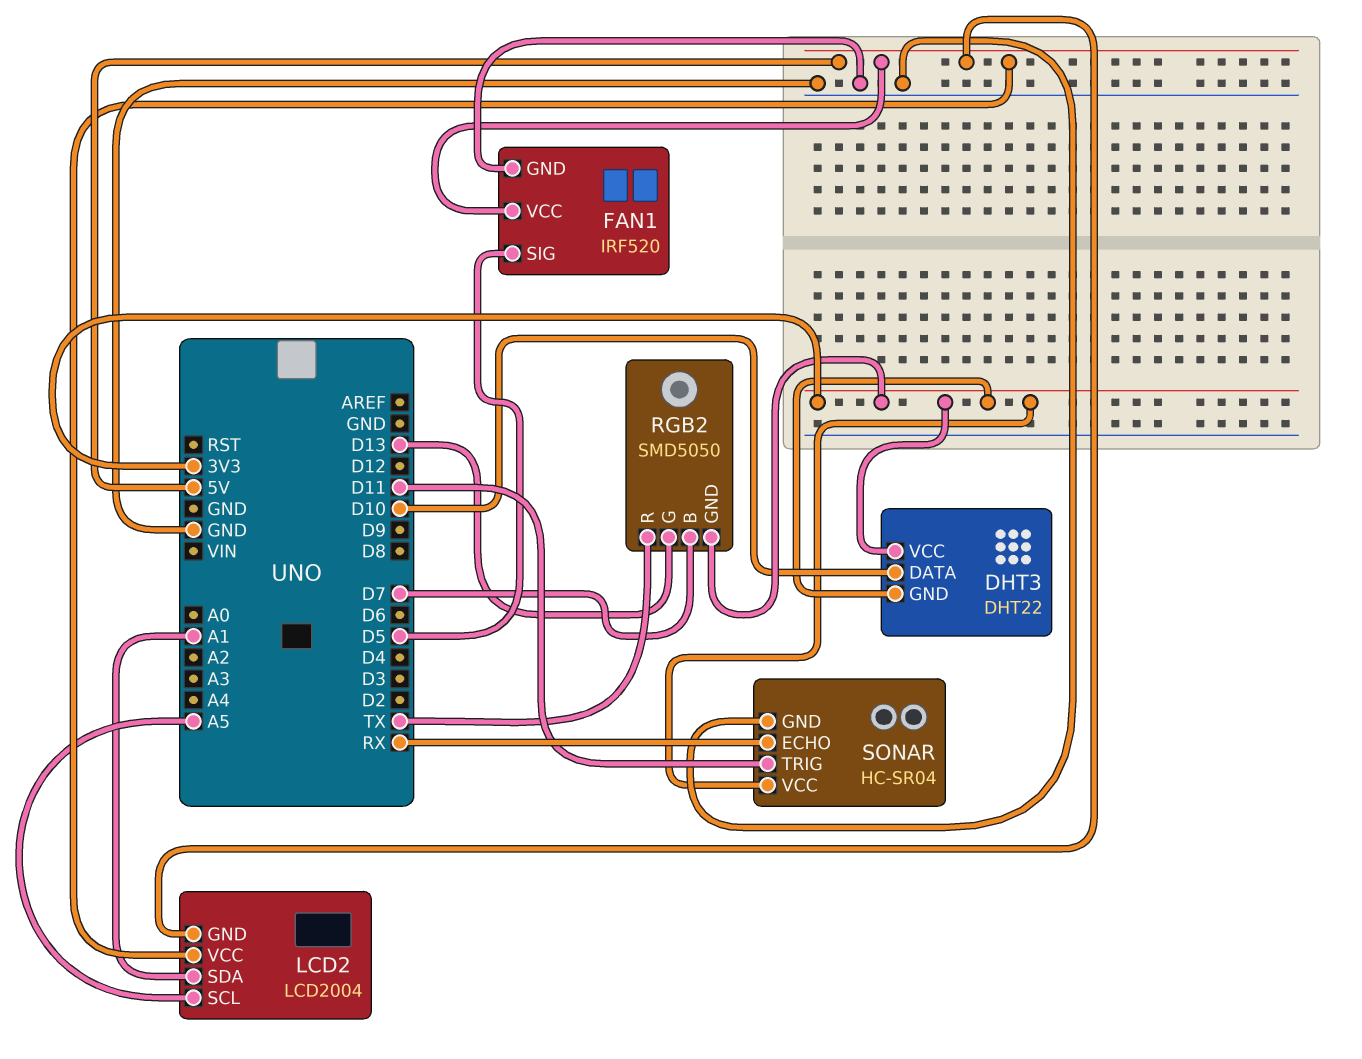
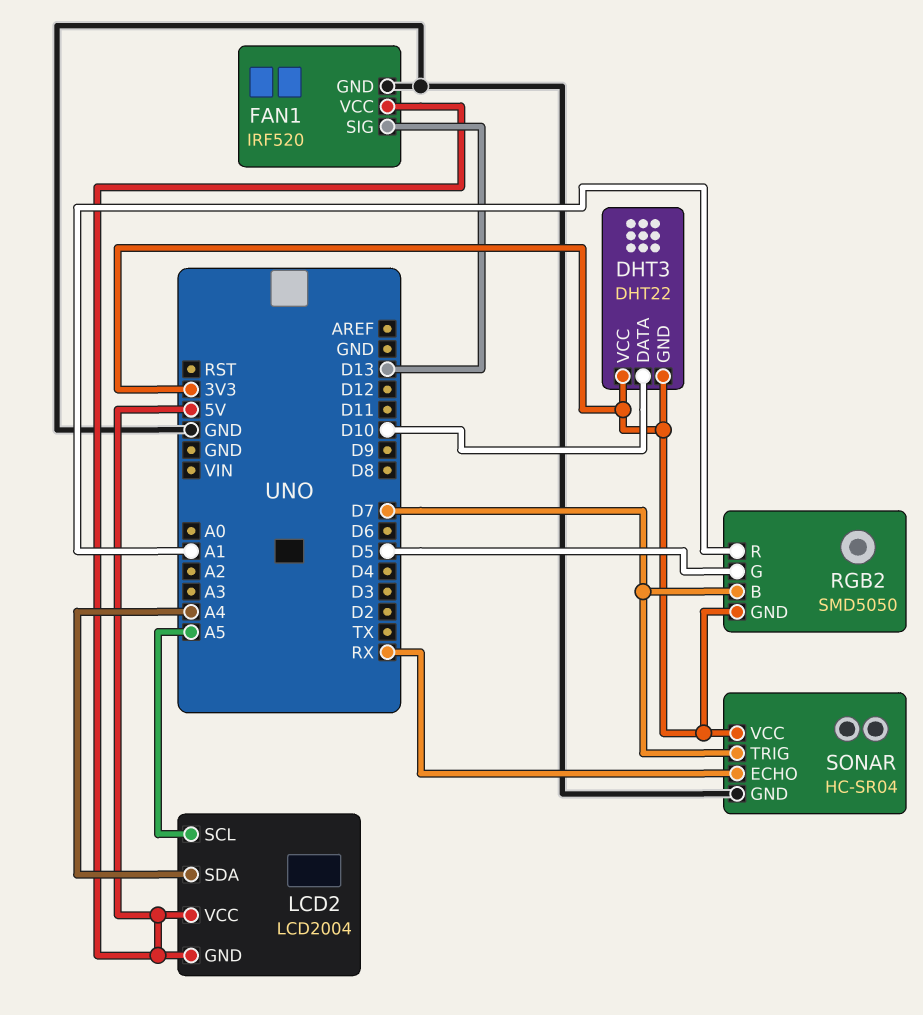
FAN1 pin SIG: D5 -> D13
LCD2 pin SDA: A1 -> A4
RGB2 pin G: D13 -> D5
RGB2 pin R: TX -> A1
SONAR pin TRIG: D11 -> D7

